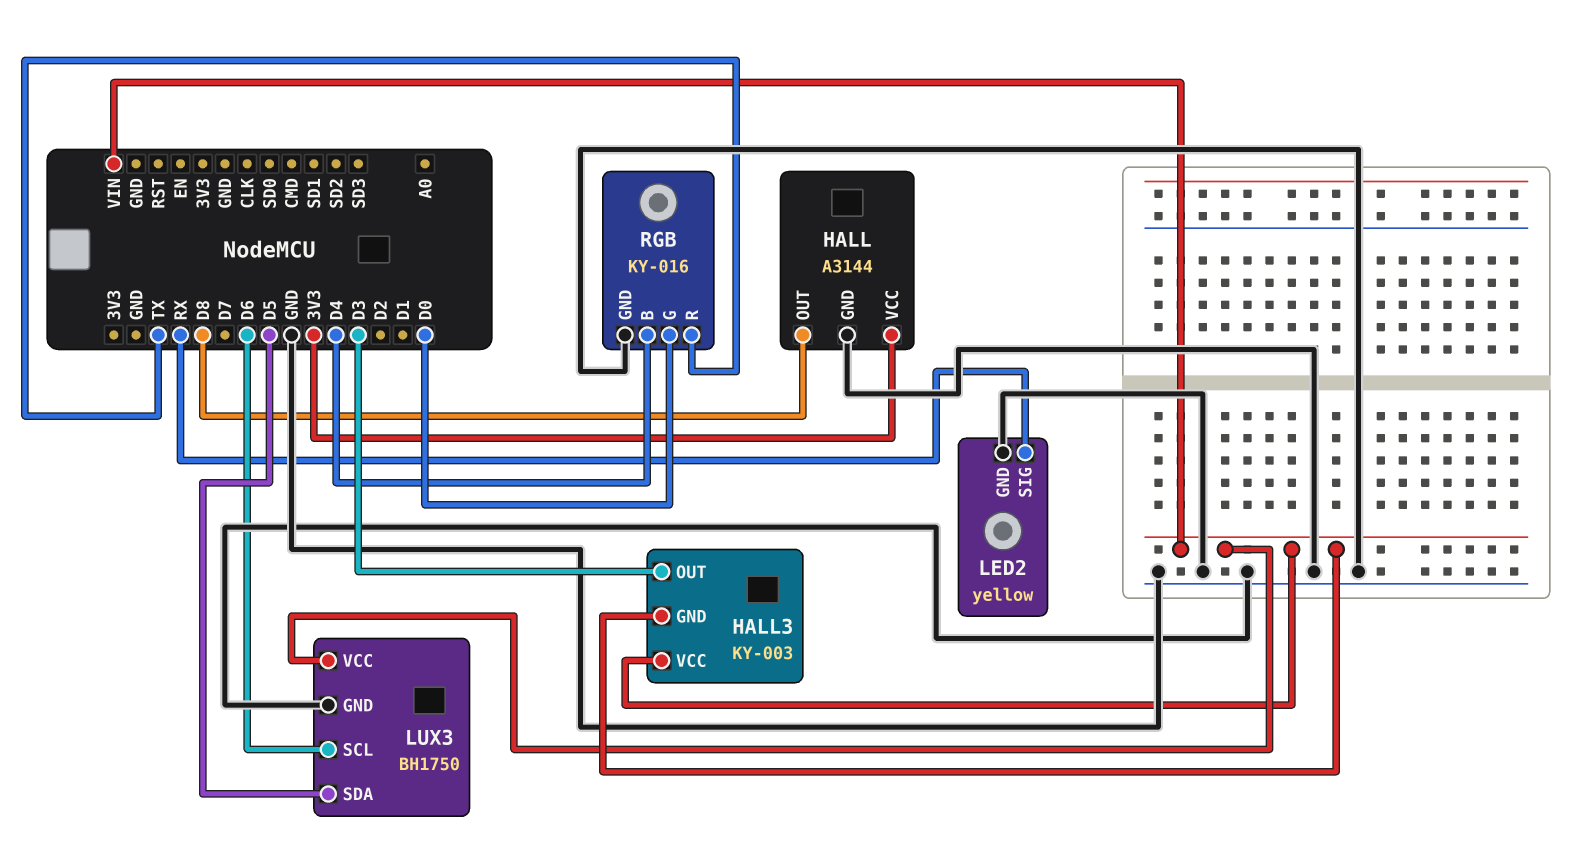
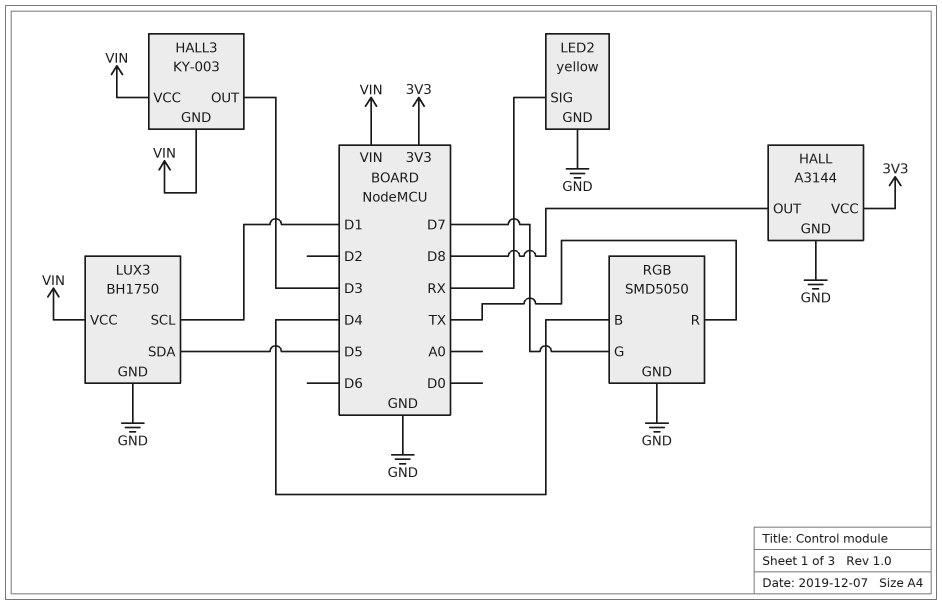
LUX3 pin SCL: D6 -> D1
RGB: KY-016 -> SMD5050
RGB pin G: D0 -> D7

